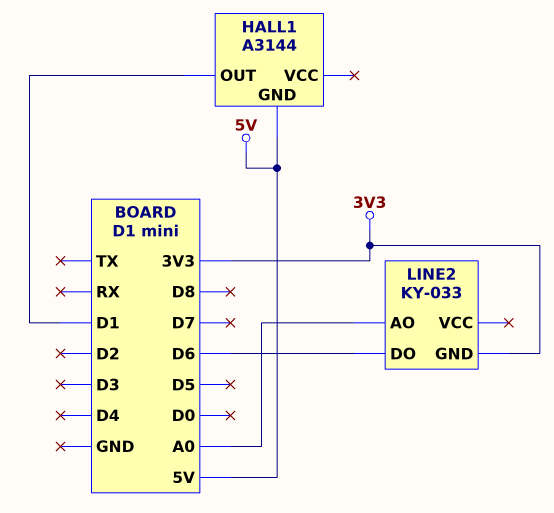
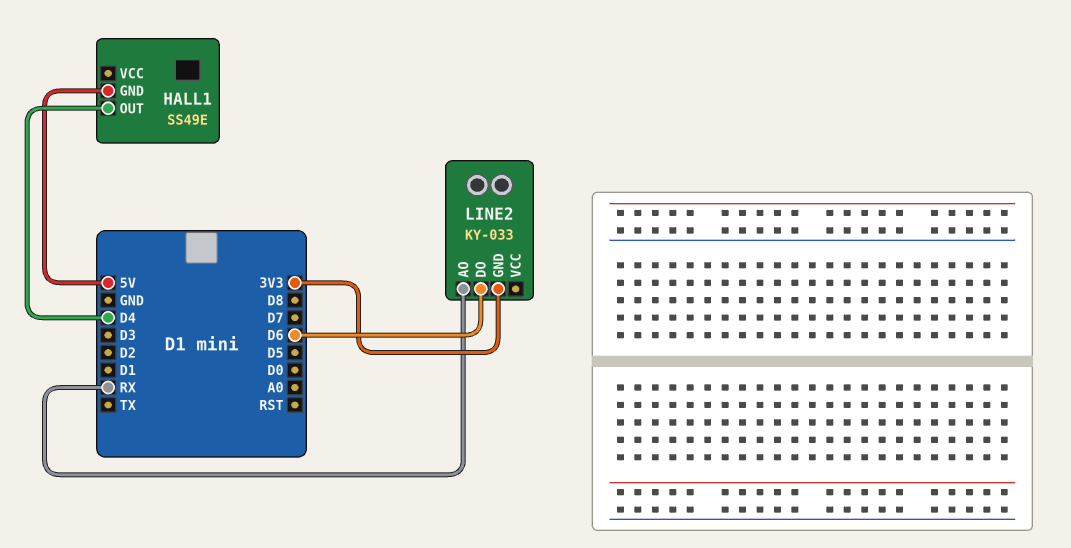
HALL1: A3144 -> SS49E
HALL1 pin OUT: D1 -> D4
LINE2 pin AO: A0 -> RX

